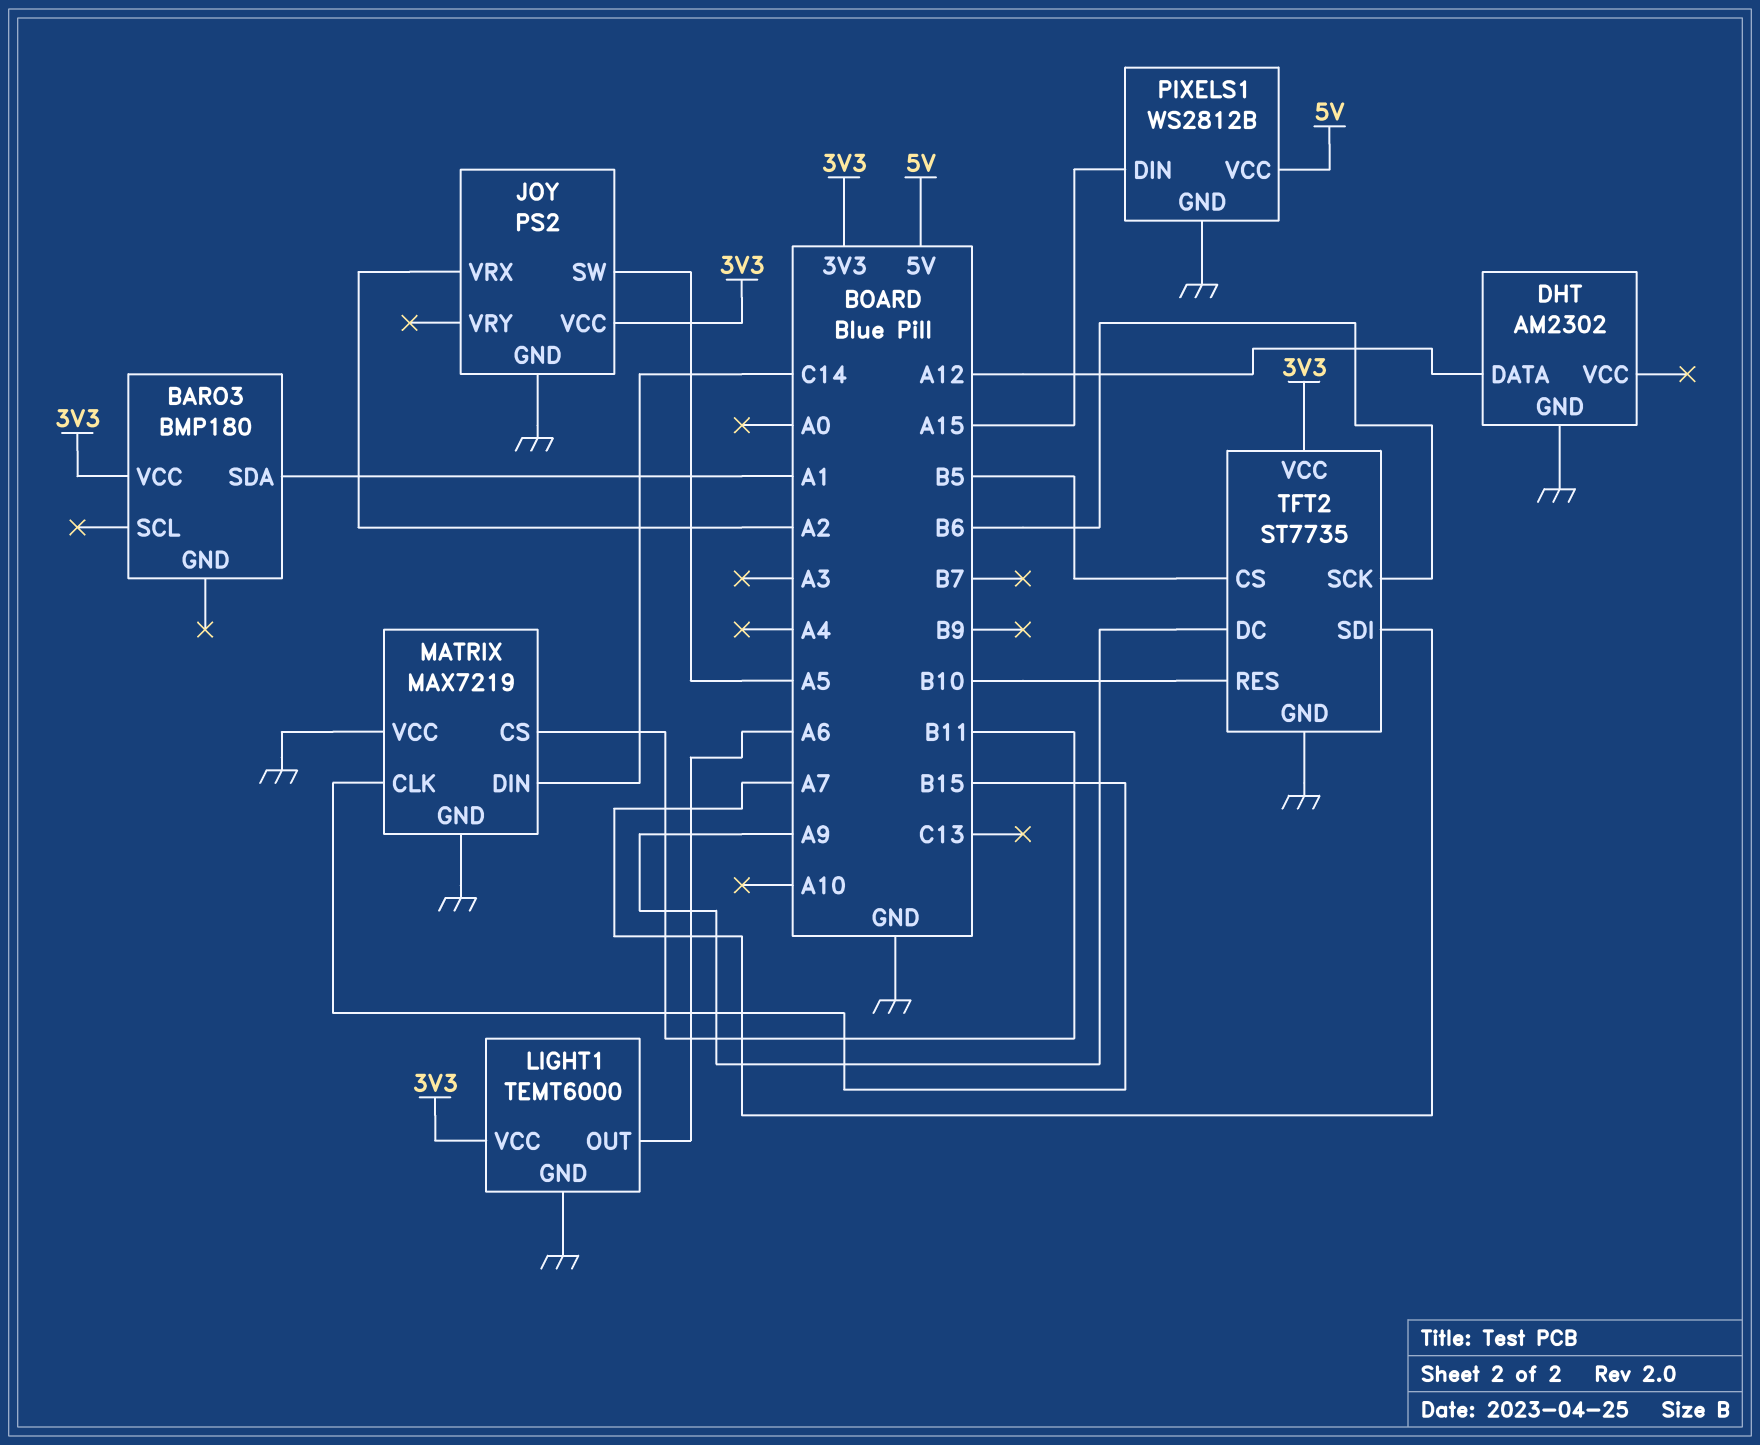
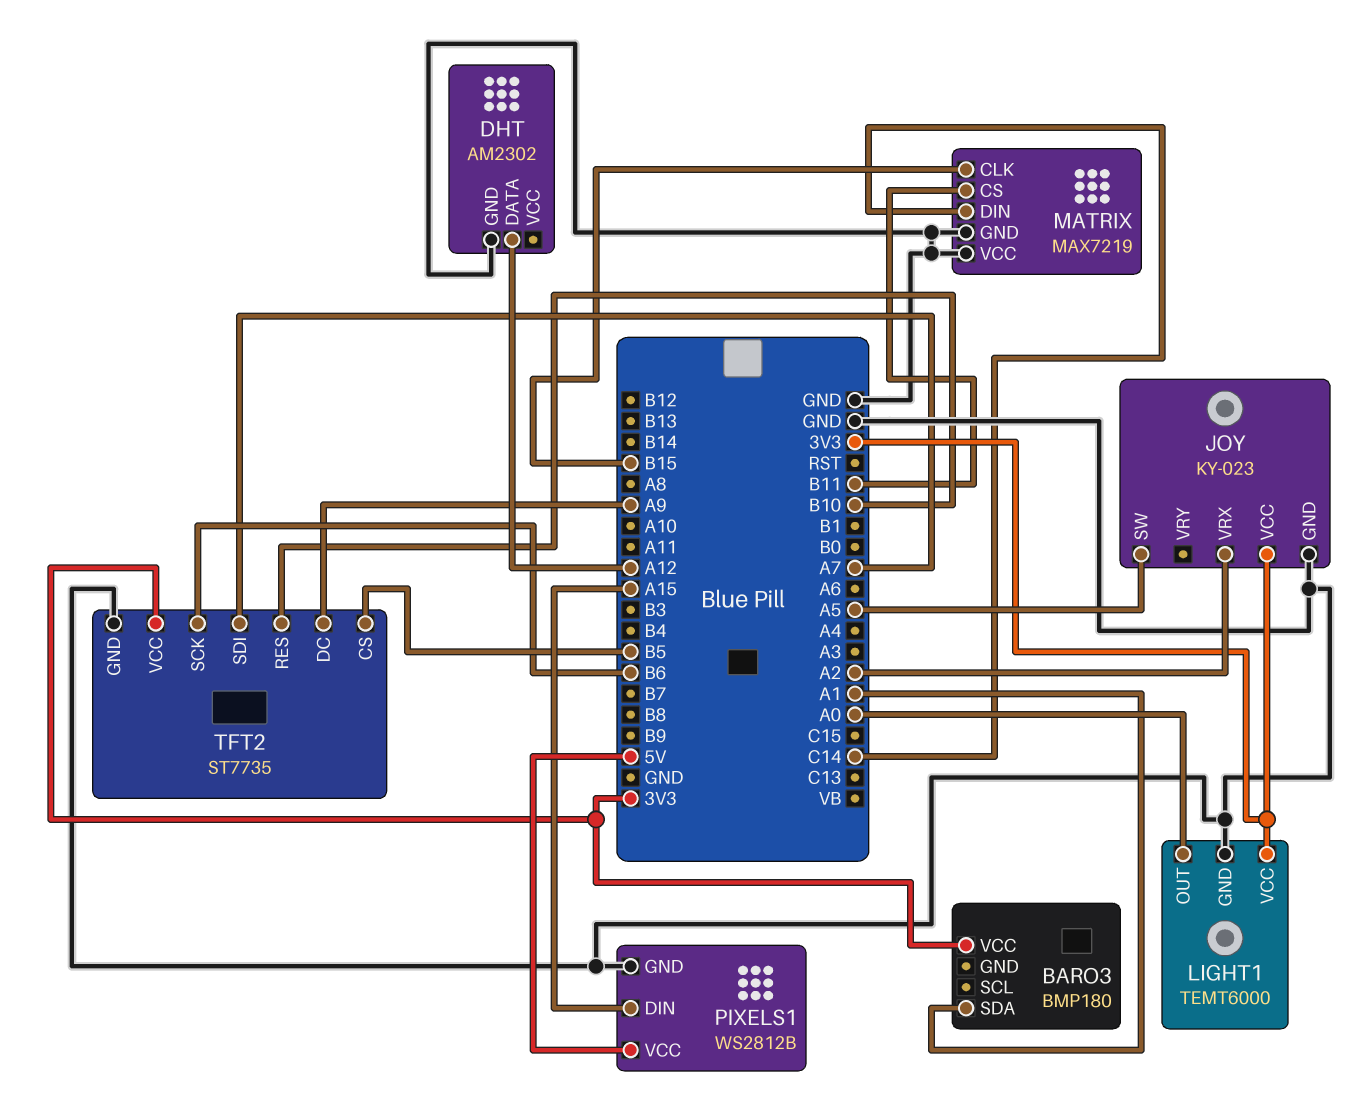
JOY: PS2 -> KY-023
LIGHT1 pin OUT: A6 -> A0

